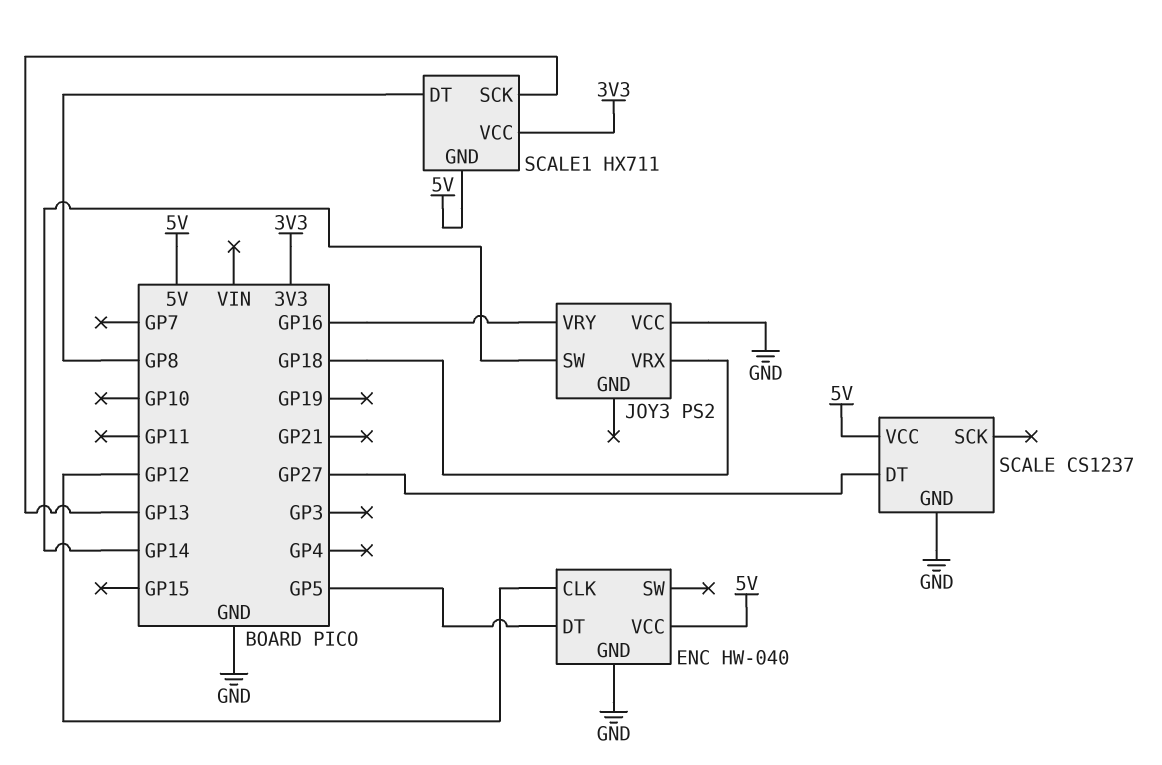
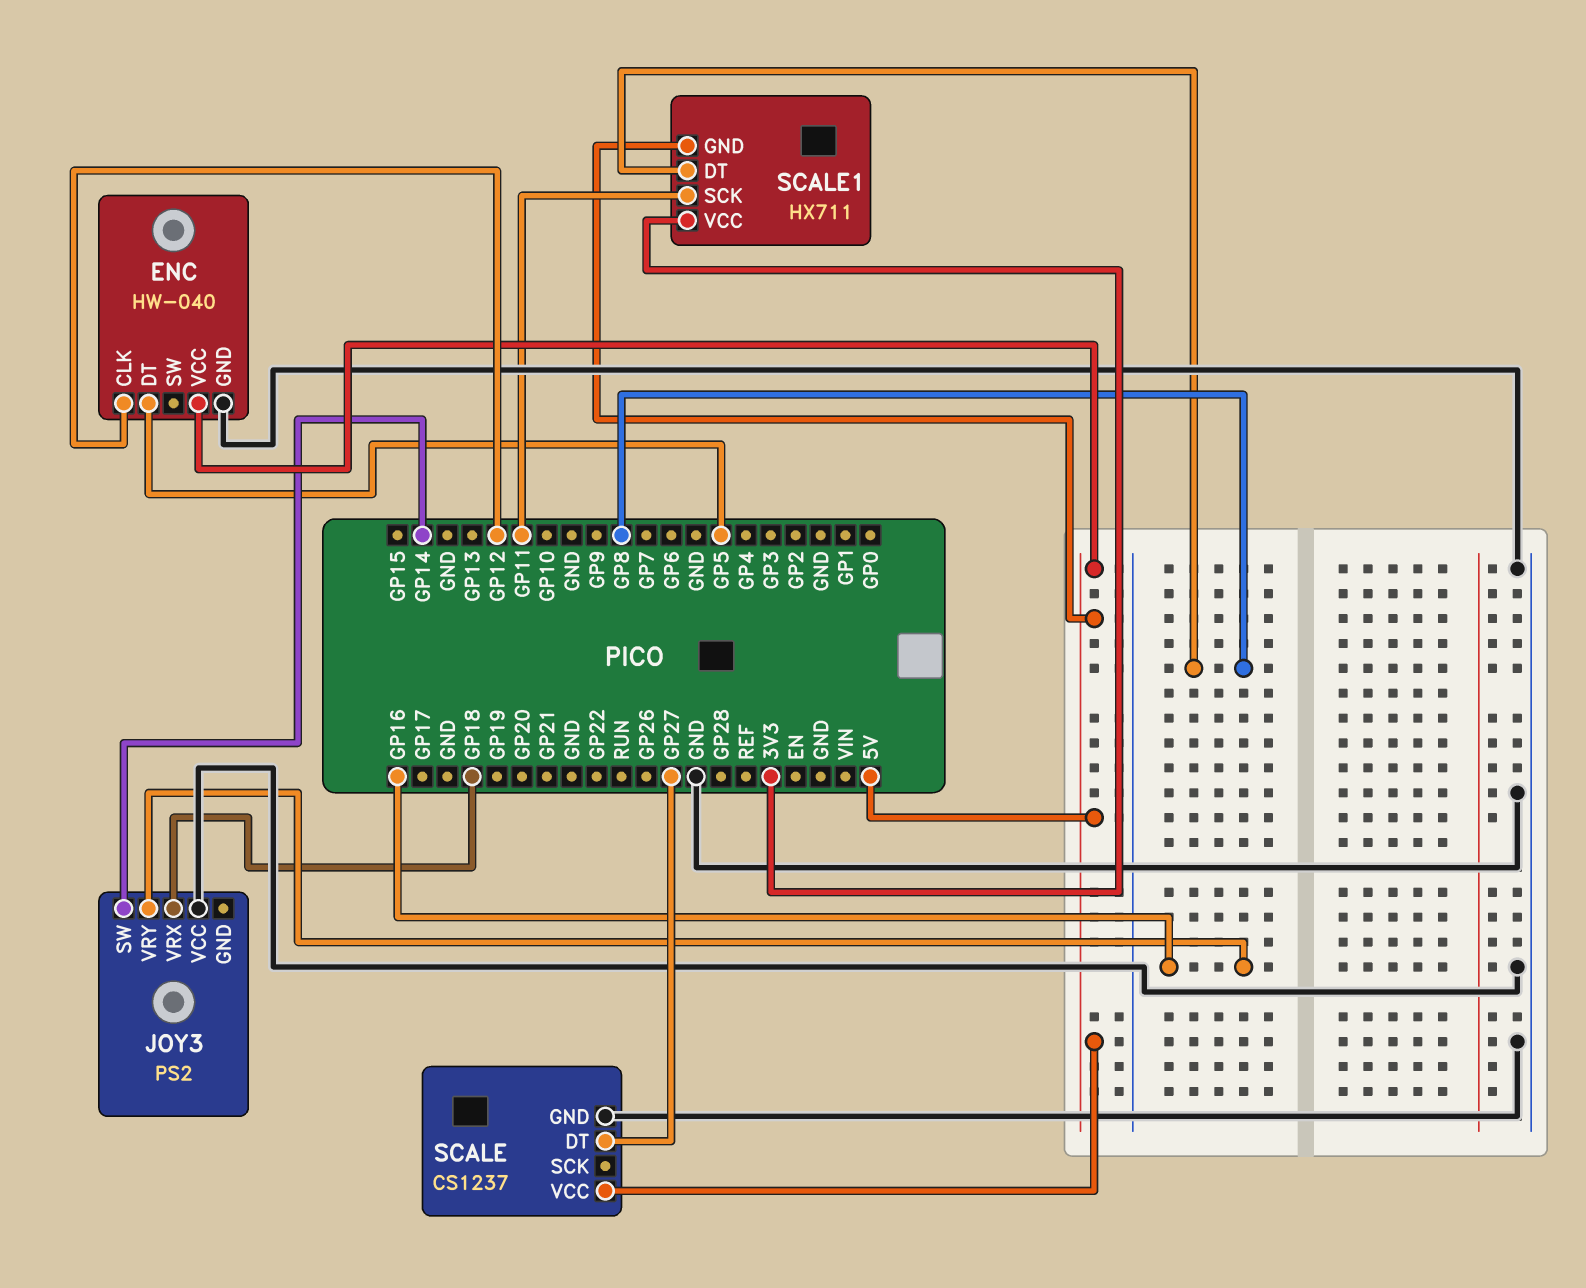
SCALE1 pin SCK: GP13 -> GP11

